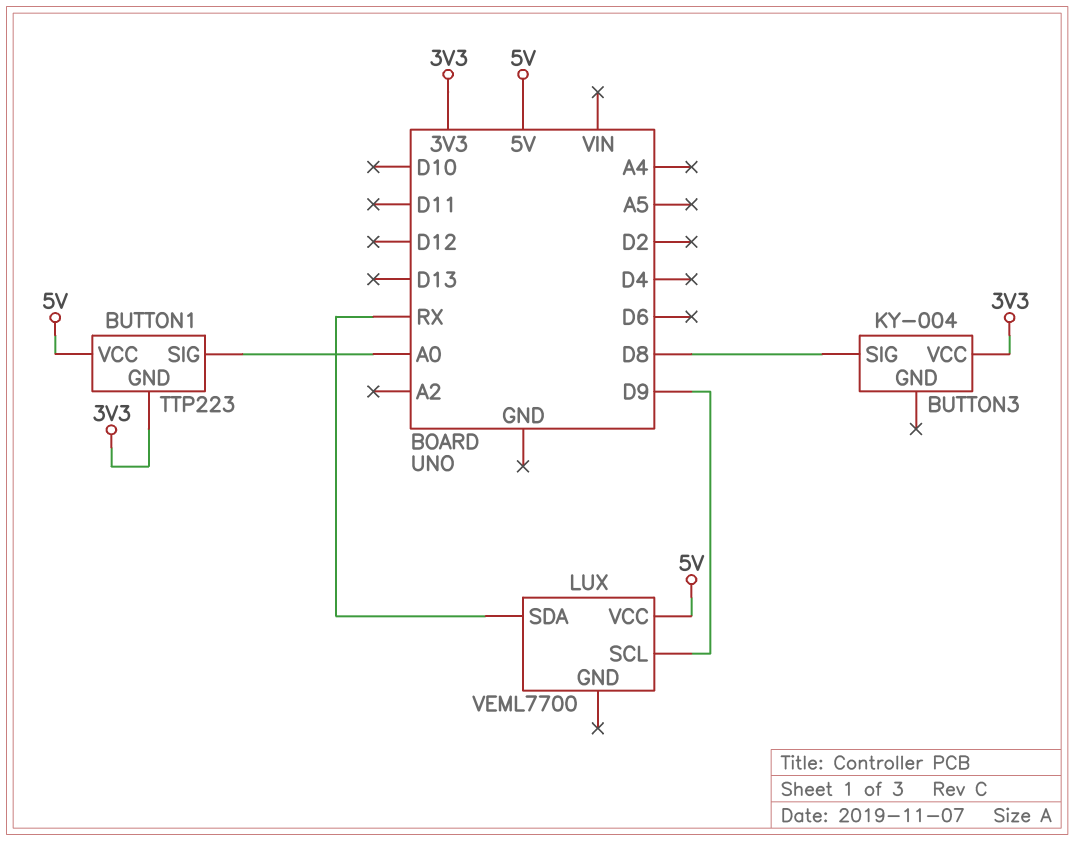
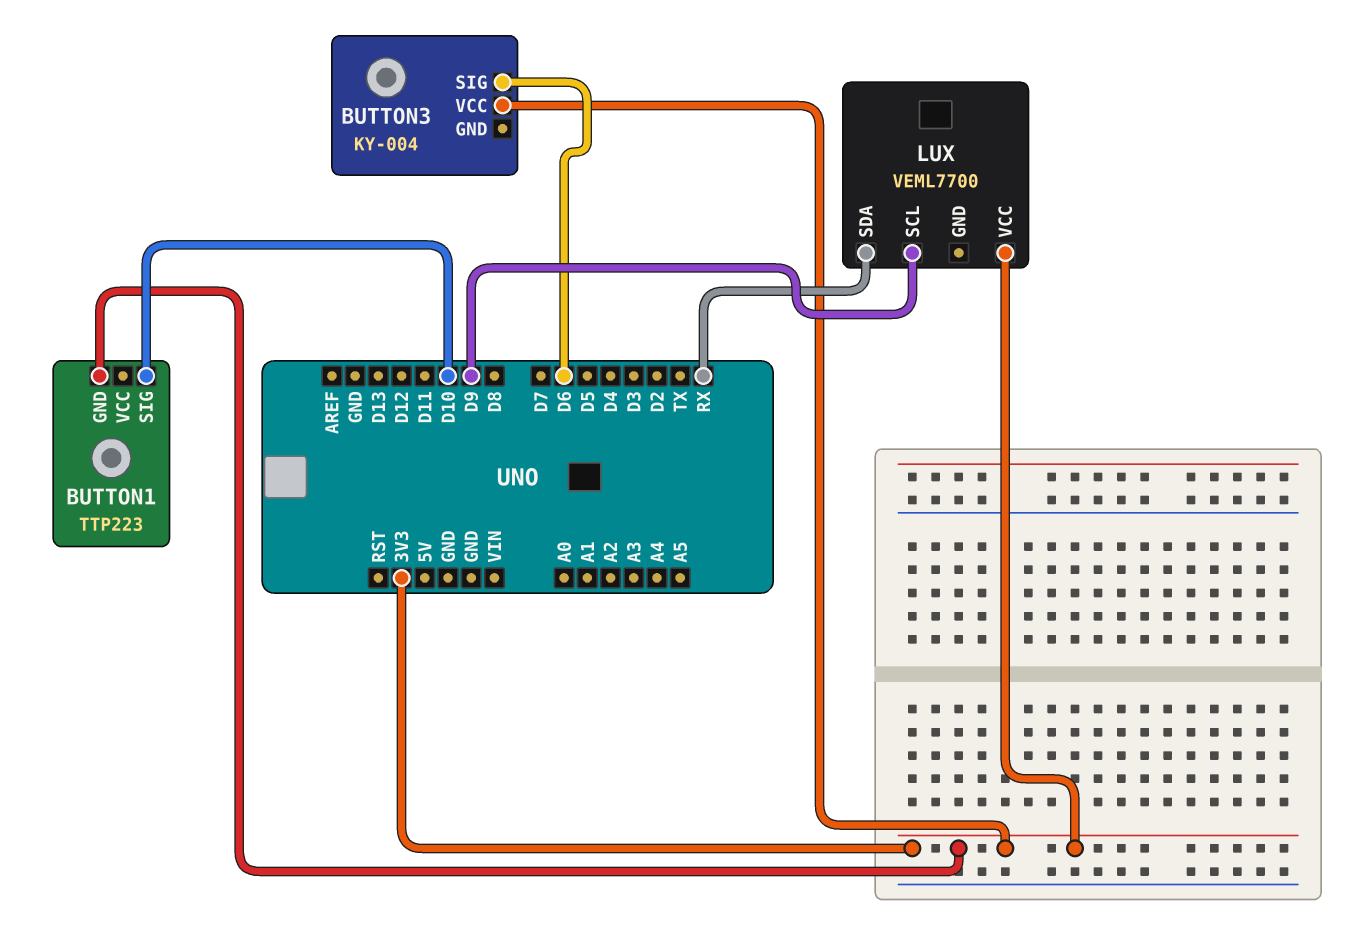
BUTTON1 pin SIG: A0 -> D10
BUTTON1 pin VCC: 5V -> none
BUTTON3 pin SIG: D8 -> D6
LUX pin VCC: 5V -> 3V3

